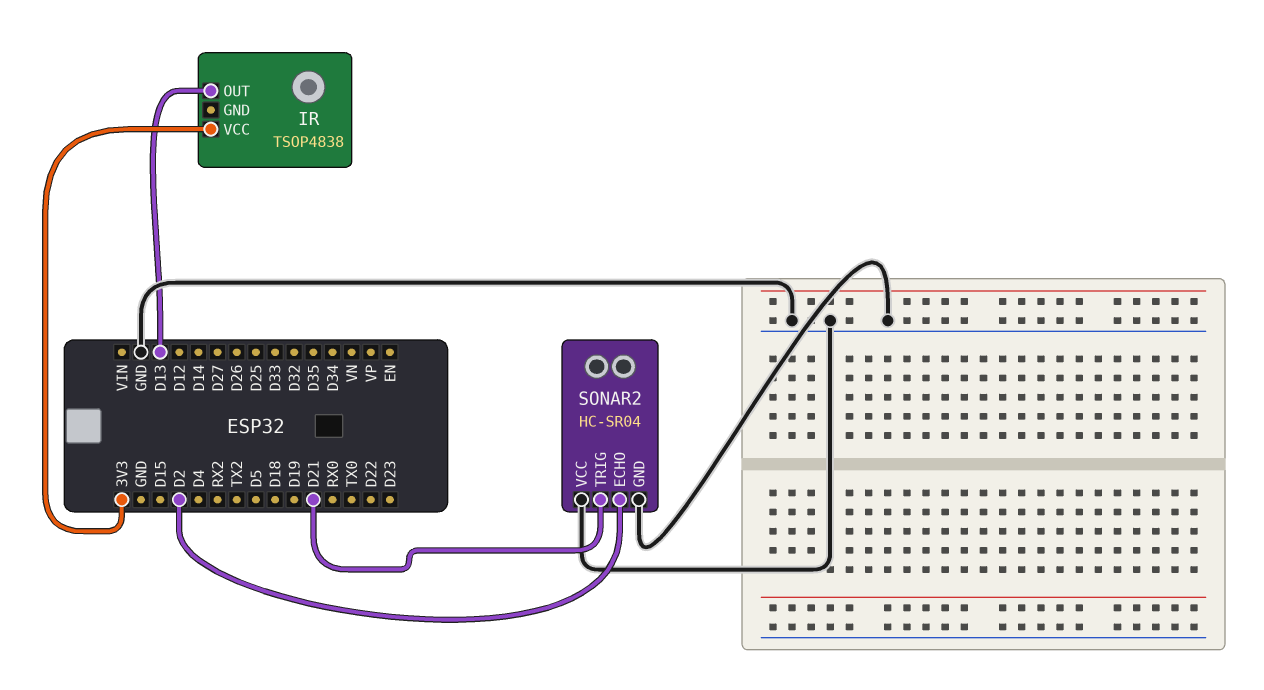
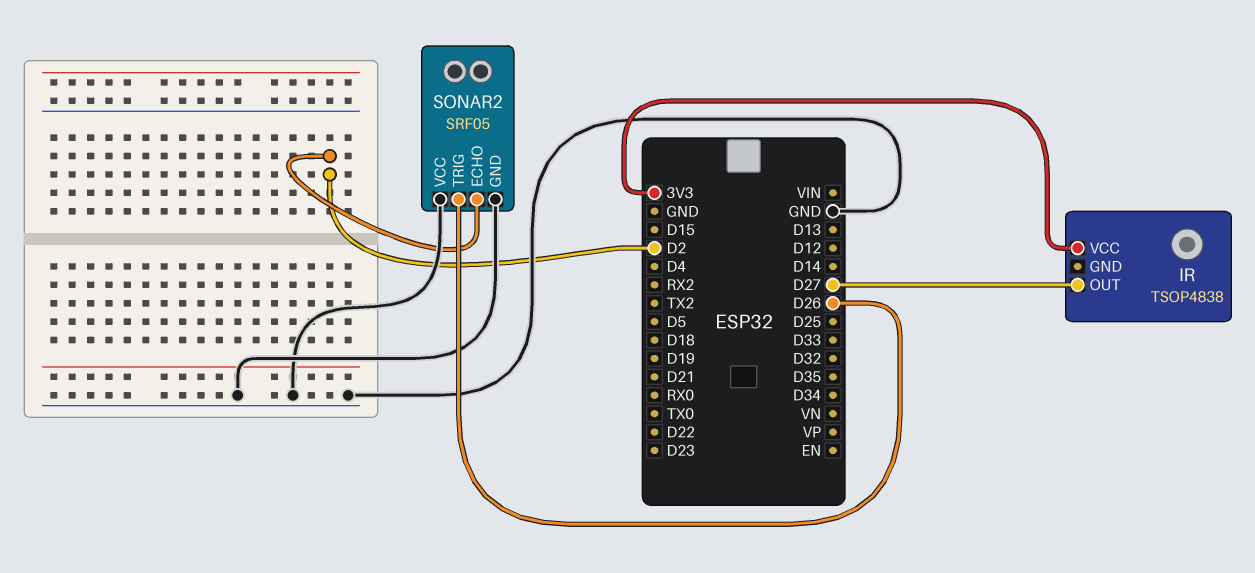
IR pin OUT: D13 -> D27
SONAR2: HC-SR04 -> SRF05
SONAR2 pin TRIG: D21 -> D26

